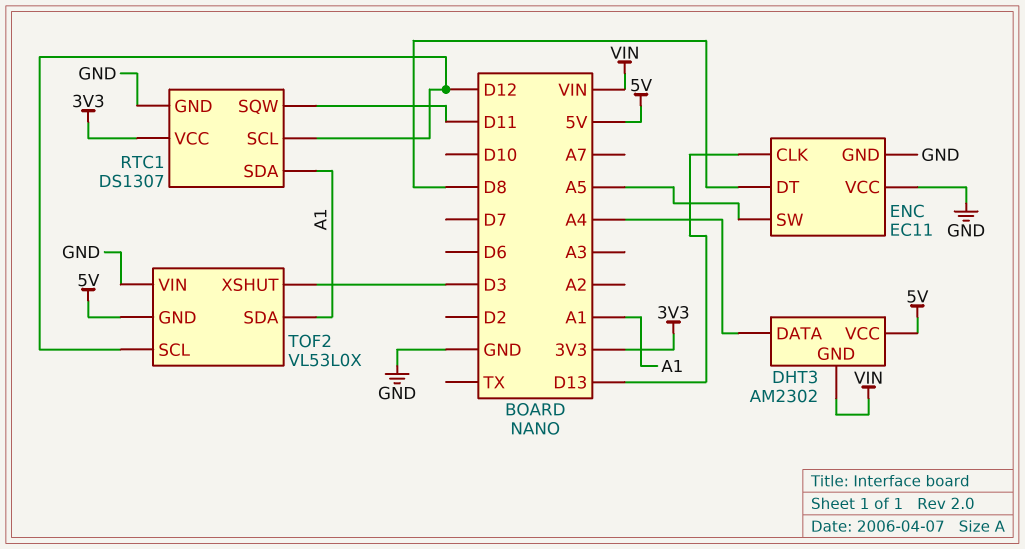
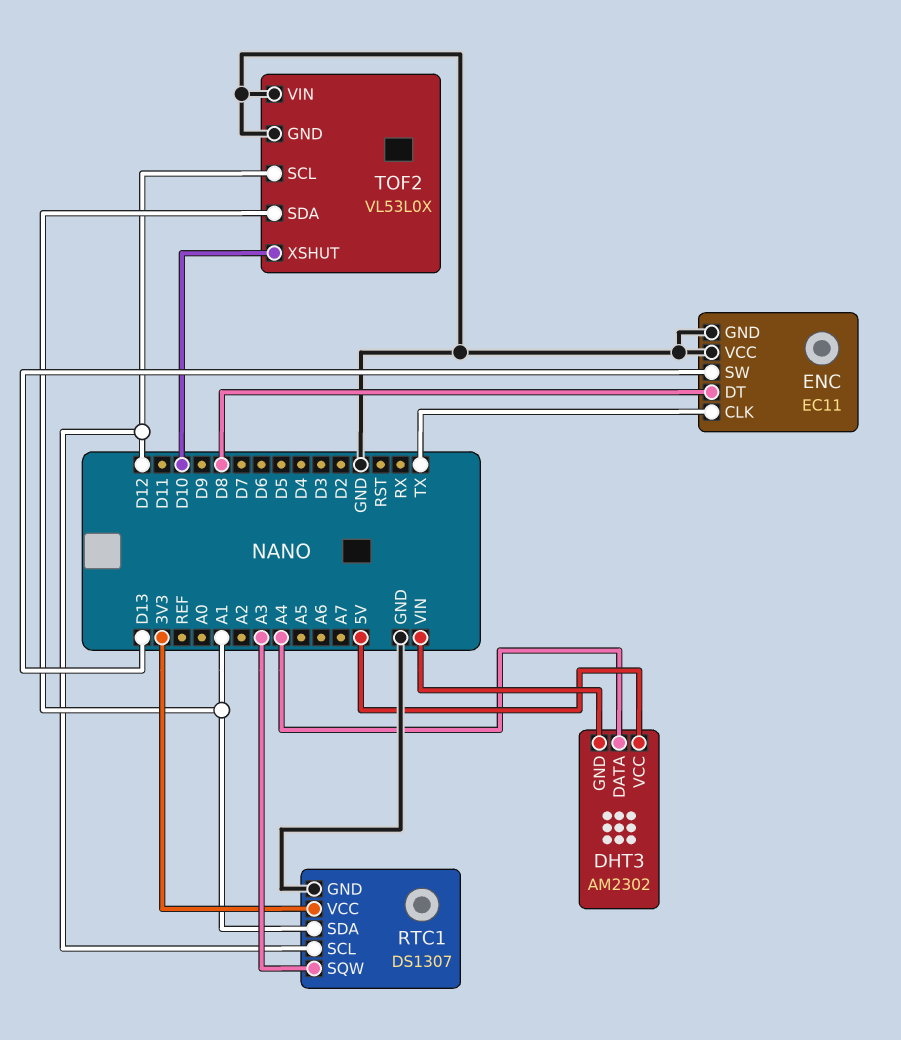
ENC pin CLK: D13 -> TX
ENC pin SW: A5 -> D13
RTC1 pin SQW: D11 -> A3
TOF2 pin GND: 5V -> GND
TOF2 pin XSHUT: D3 -> D10

